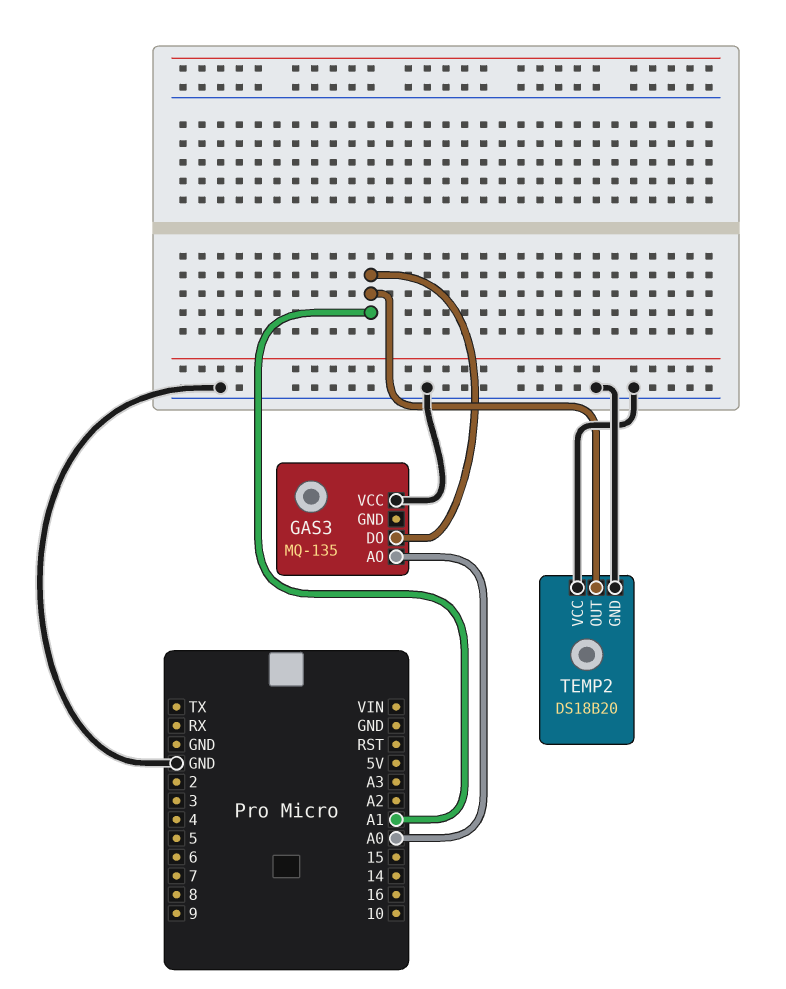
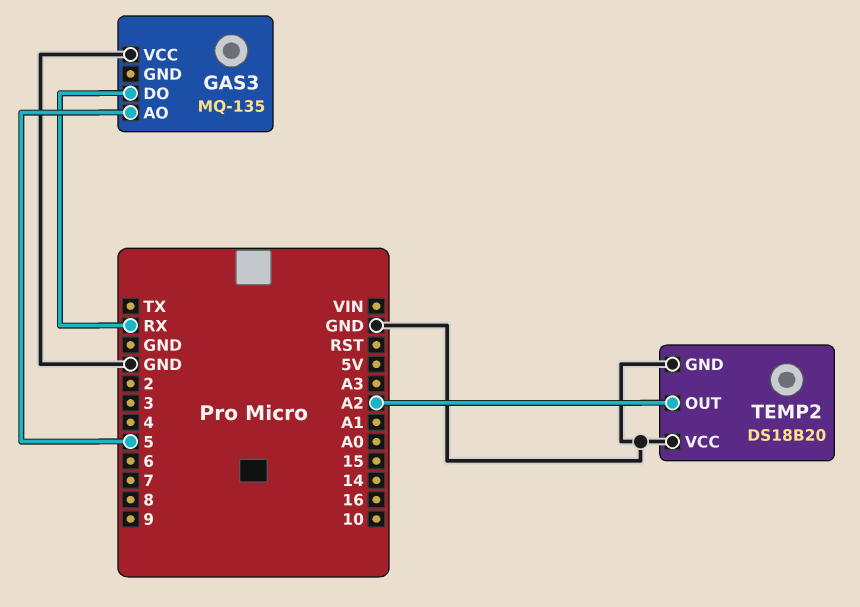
GAS3 pin AO: A0 -> 5
GAS3 pin DO: A1 -> RX
TEMP2 pin OUT: A1 -> A2

